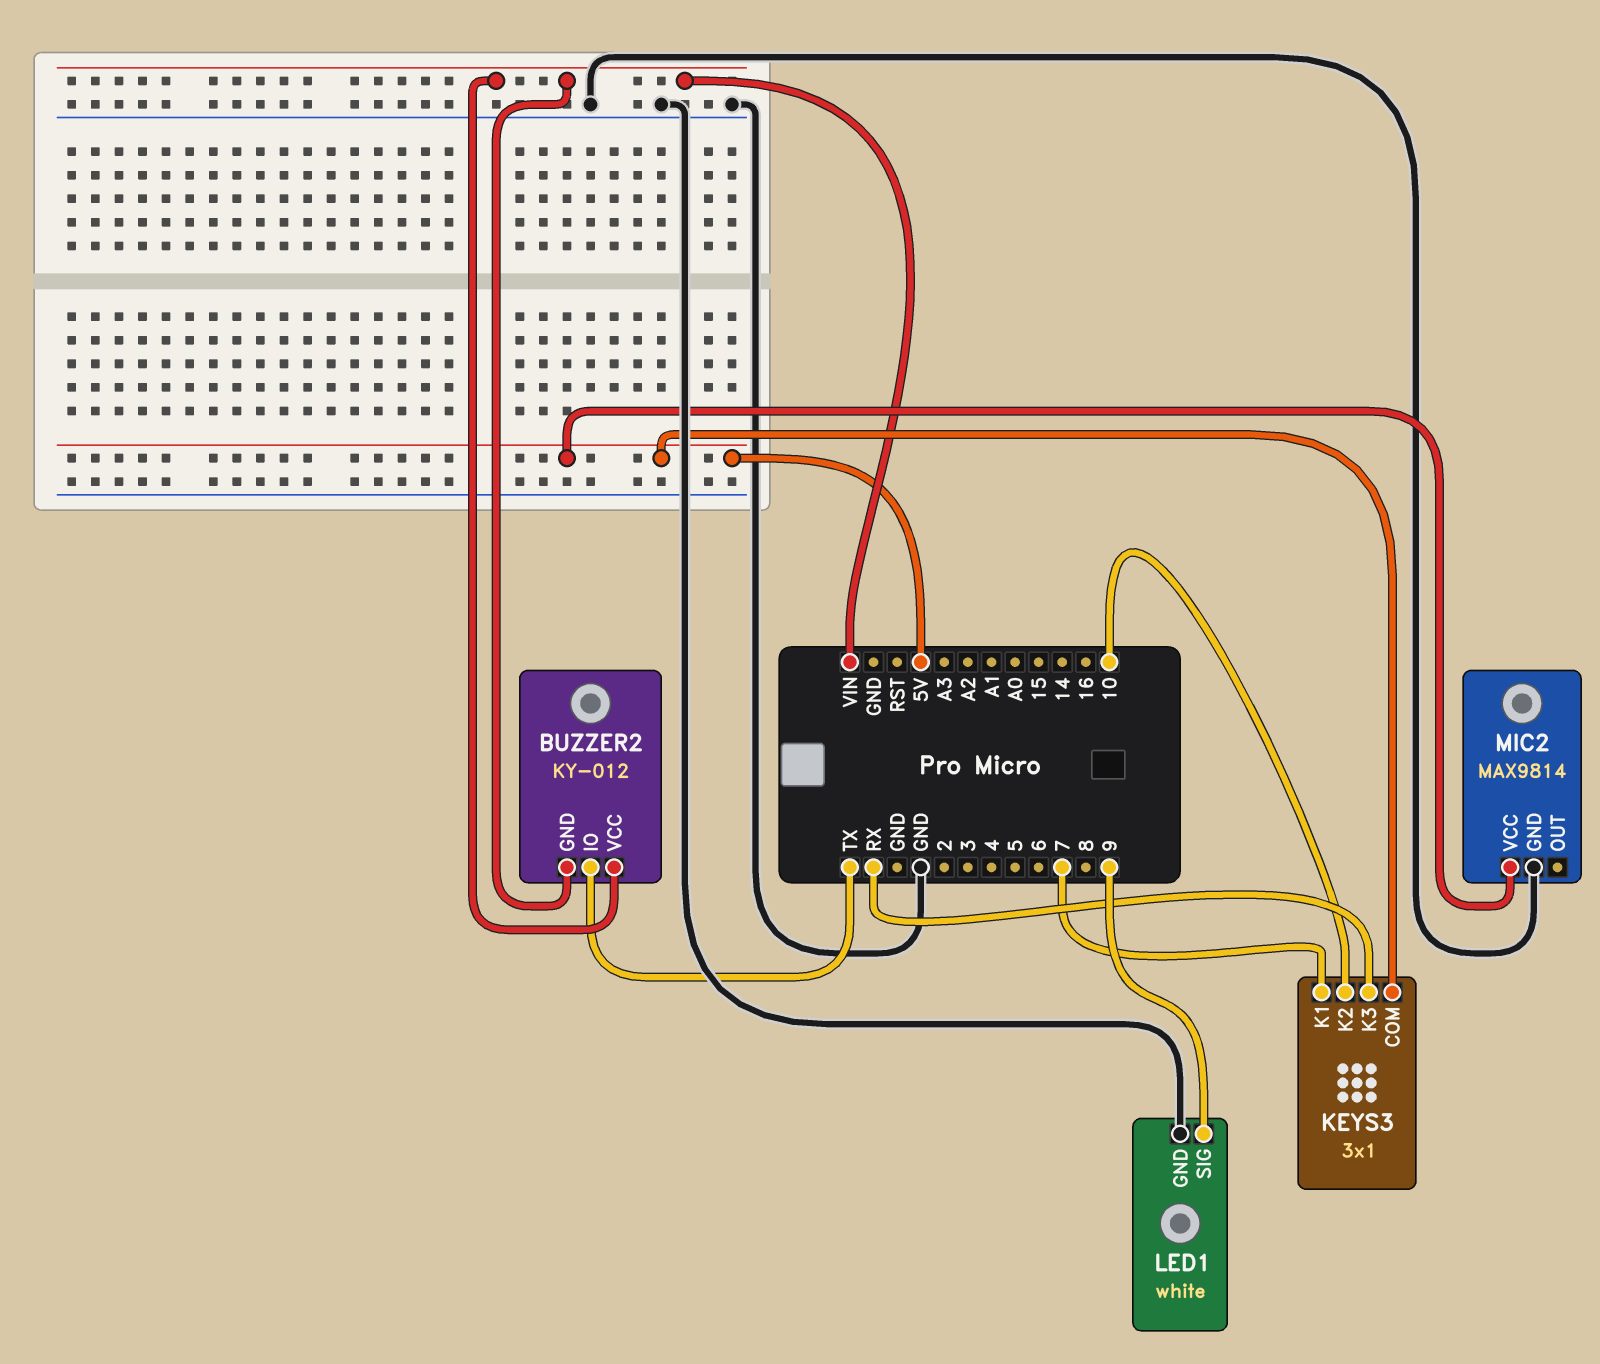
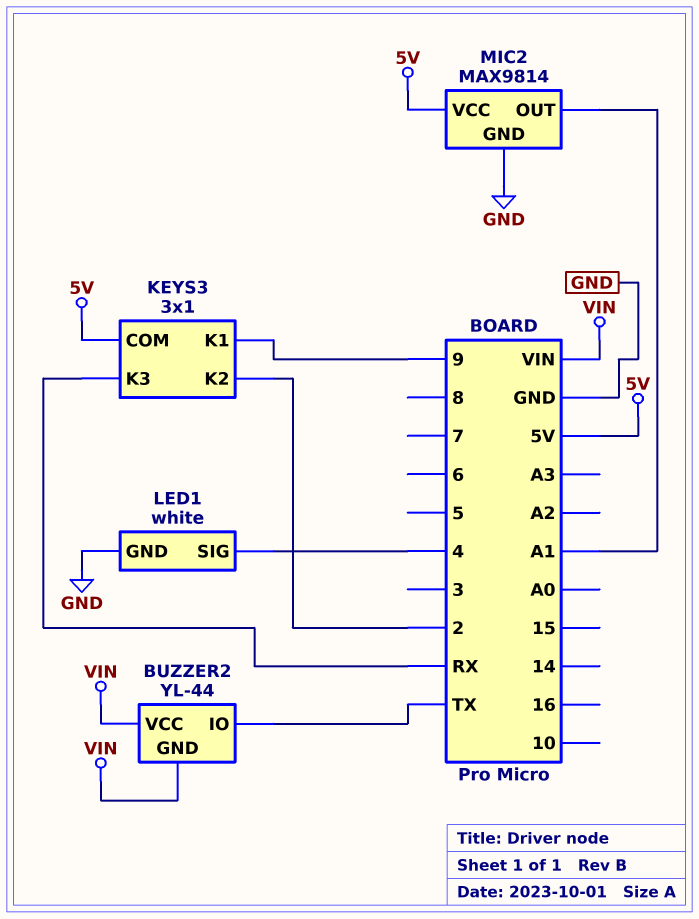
BUZZER2: KY-012 -> YL-44
KEYS3 pin K1: 7 -> 9
KEYS3 pin K2: 10 -> 2
LED1 pin SIG: 9 -> 4
MIC2 pin OUT: none -> A1

